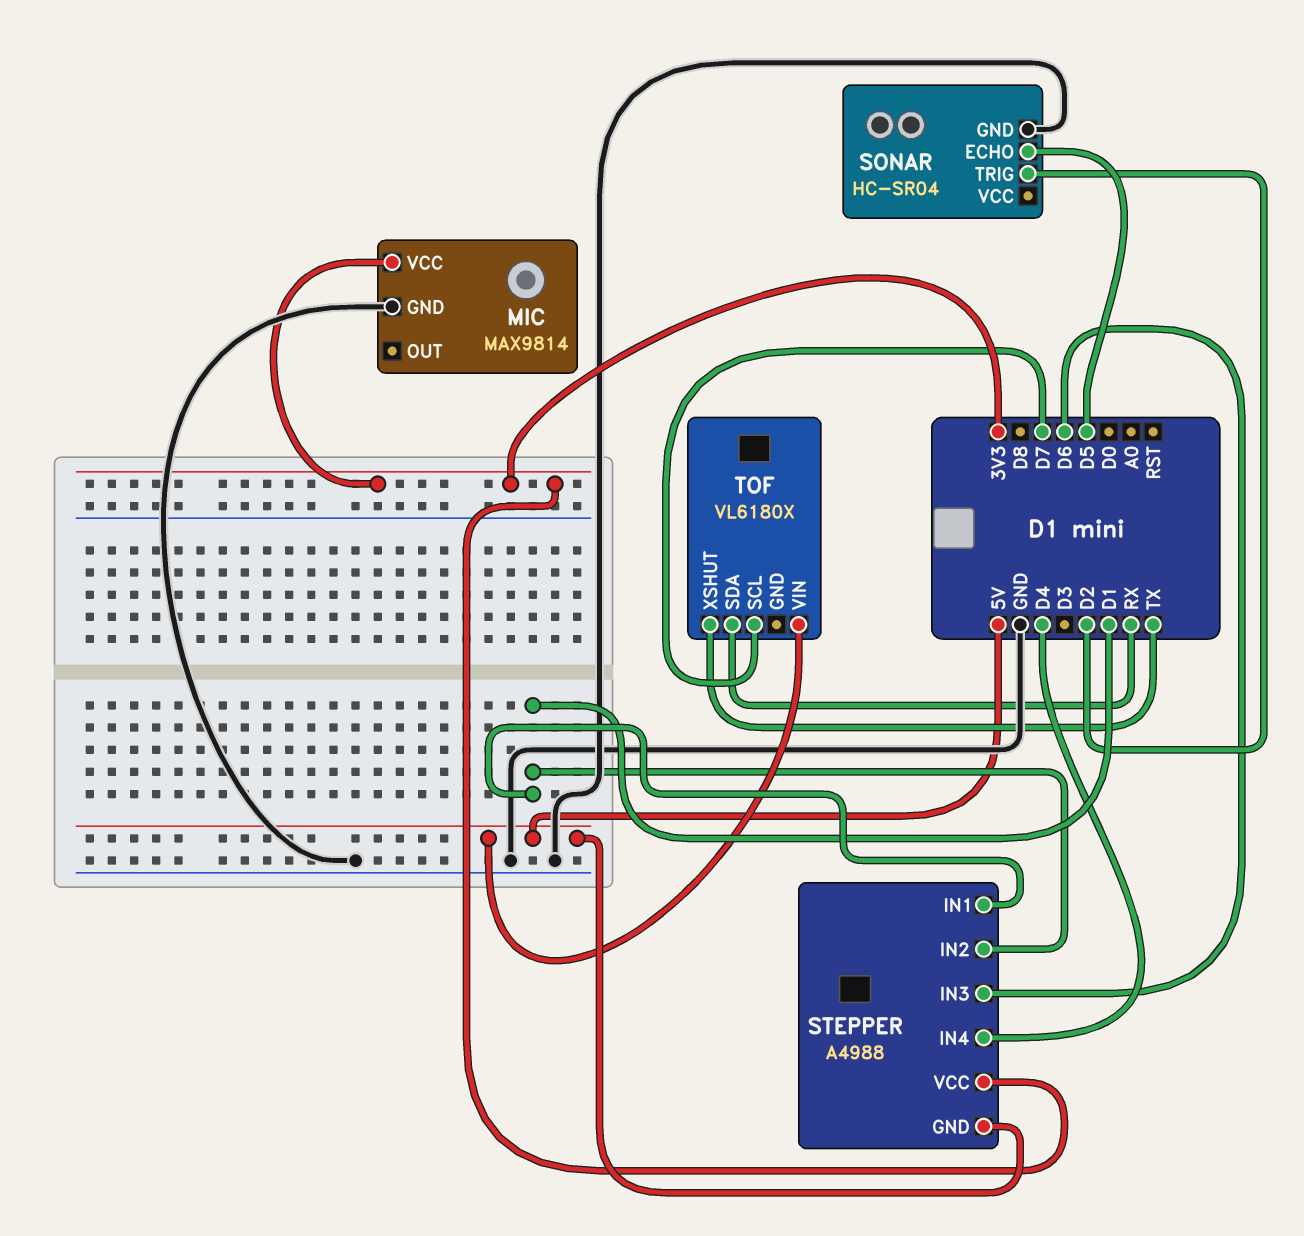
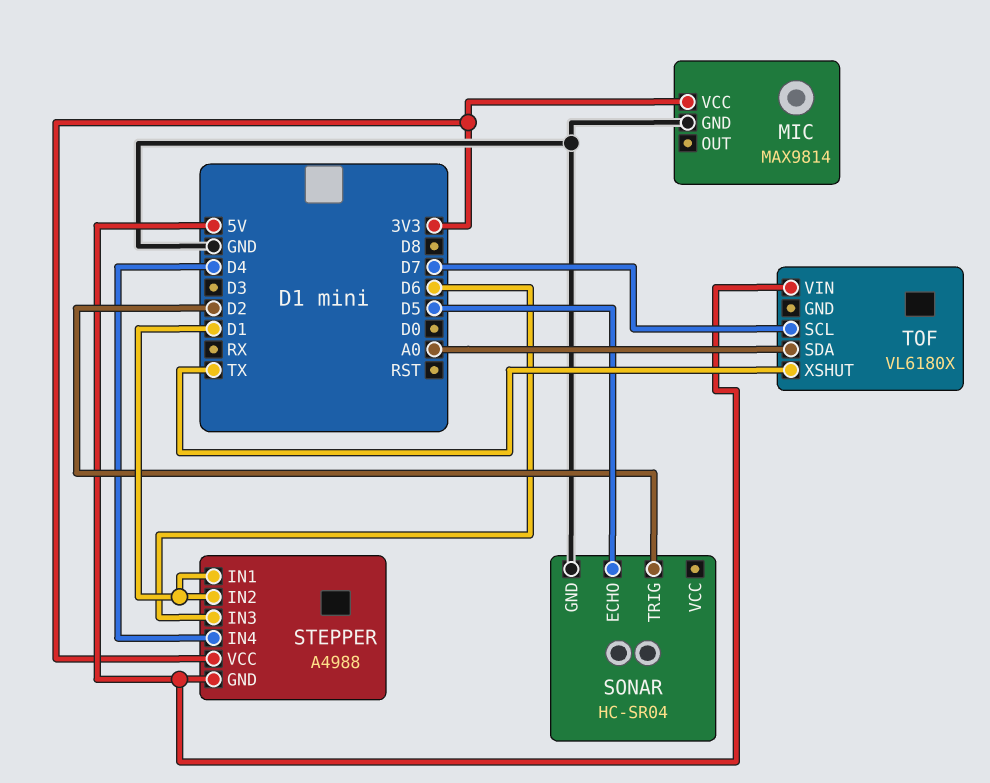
TOF pin SDA: RX -> A0

